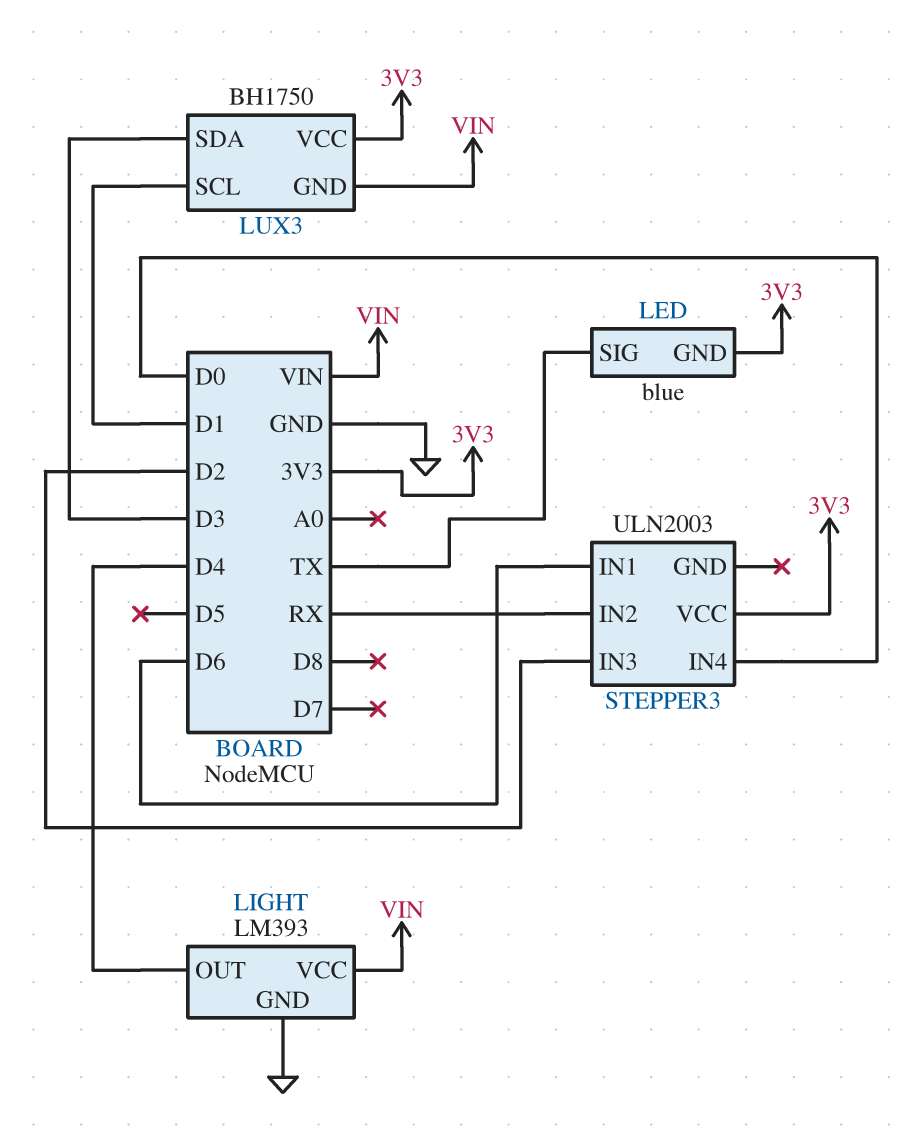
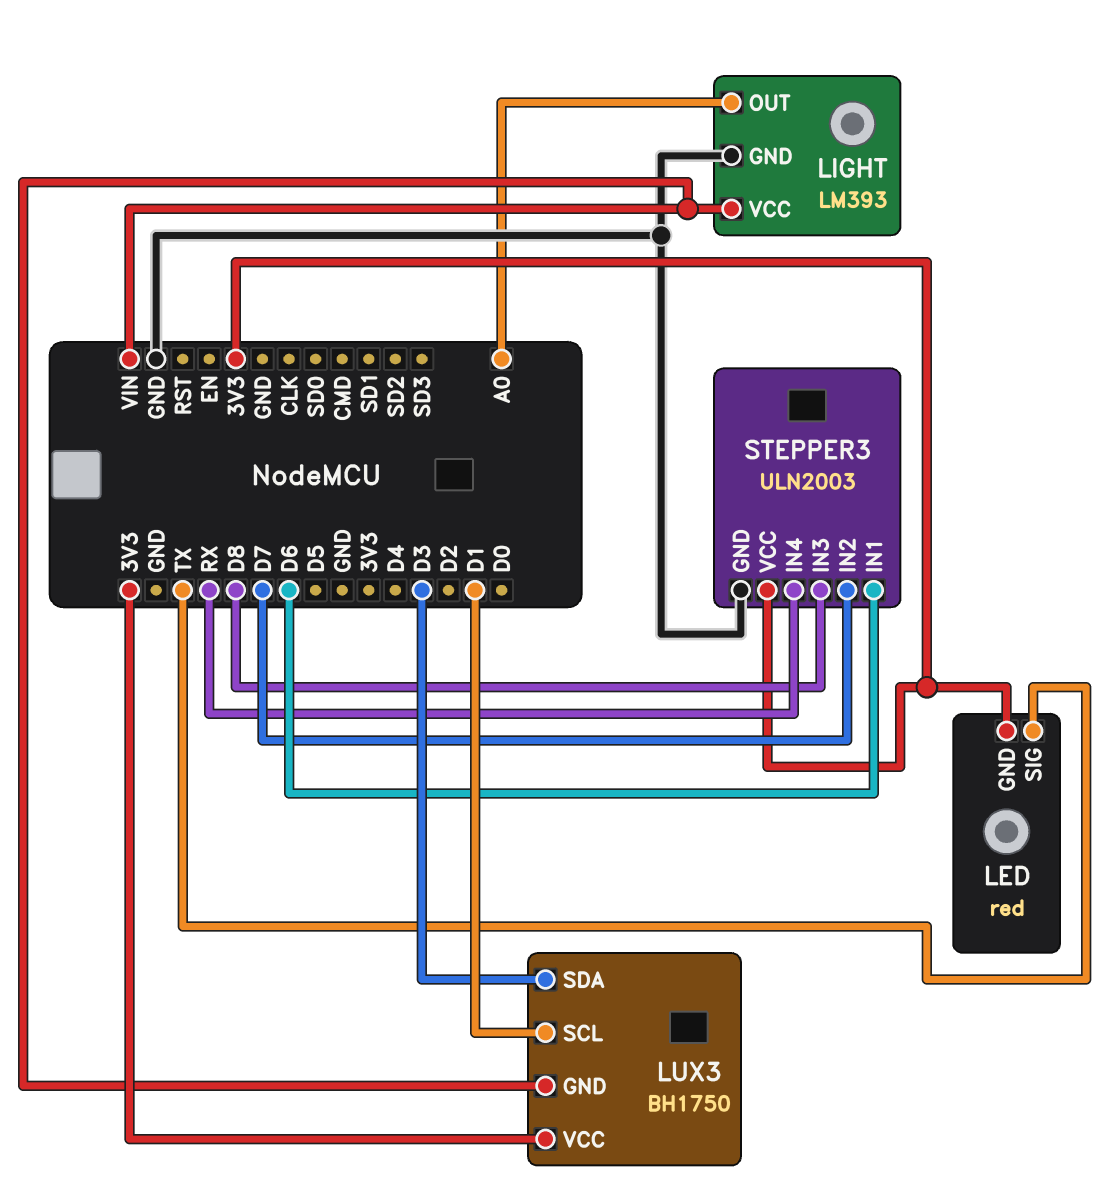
LED: blue -> red
LIGHT pin OUT: D4 -> A0
STEPPER3 pin GND: none -> GND
STEPPER3 pin IN2: RX -> D7
STEPPER3 pin IN3: D2 -> D8
STEPPER3 pin IN4: D0 -> RX

